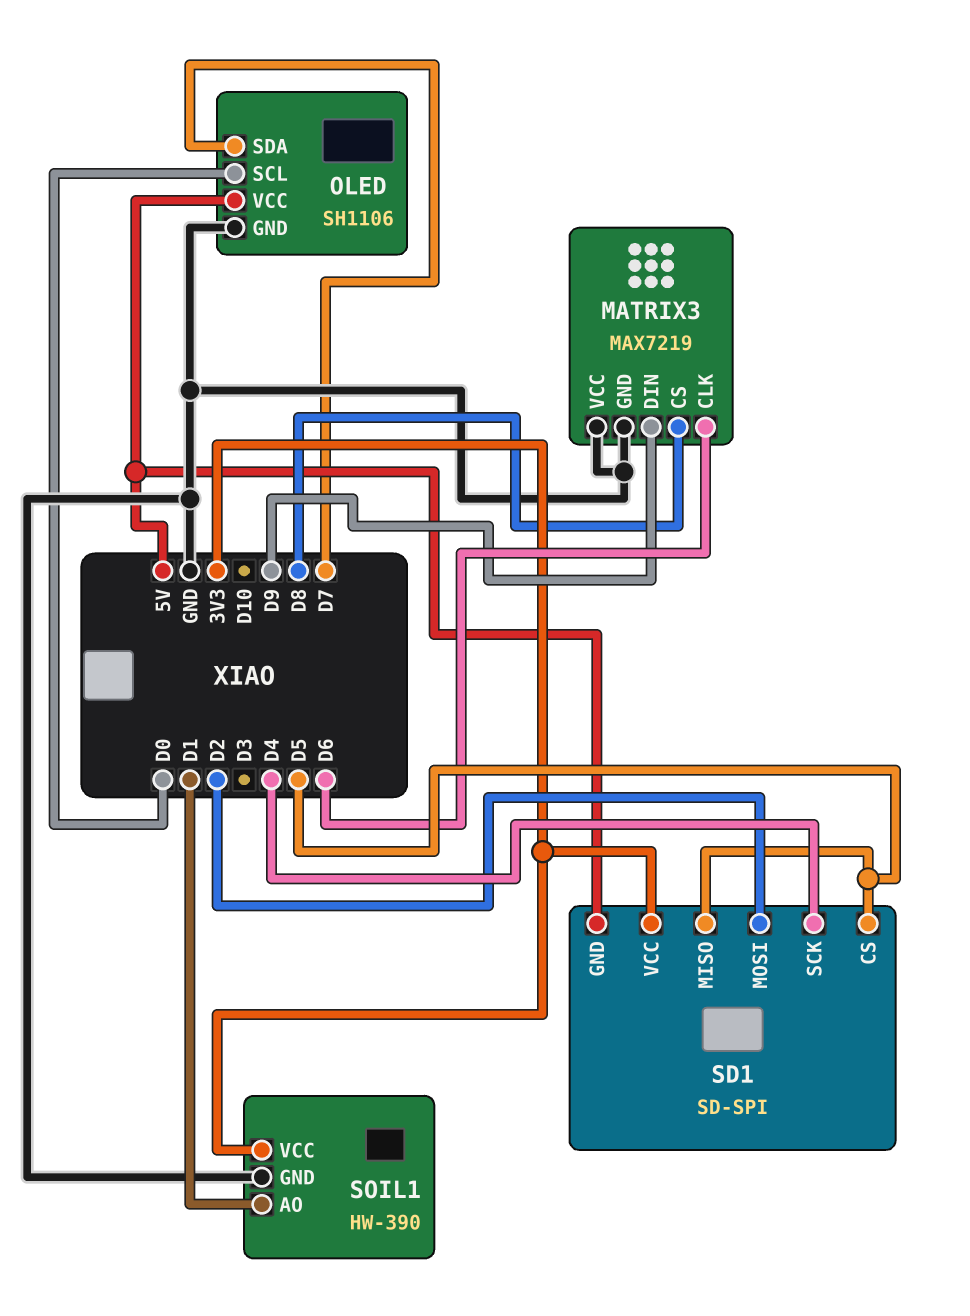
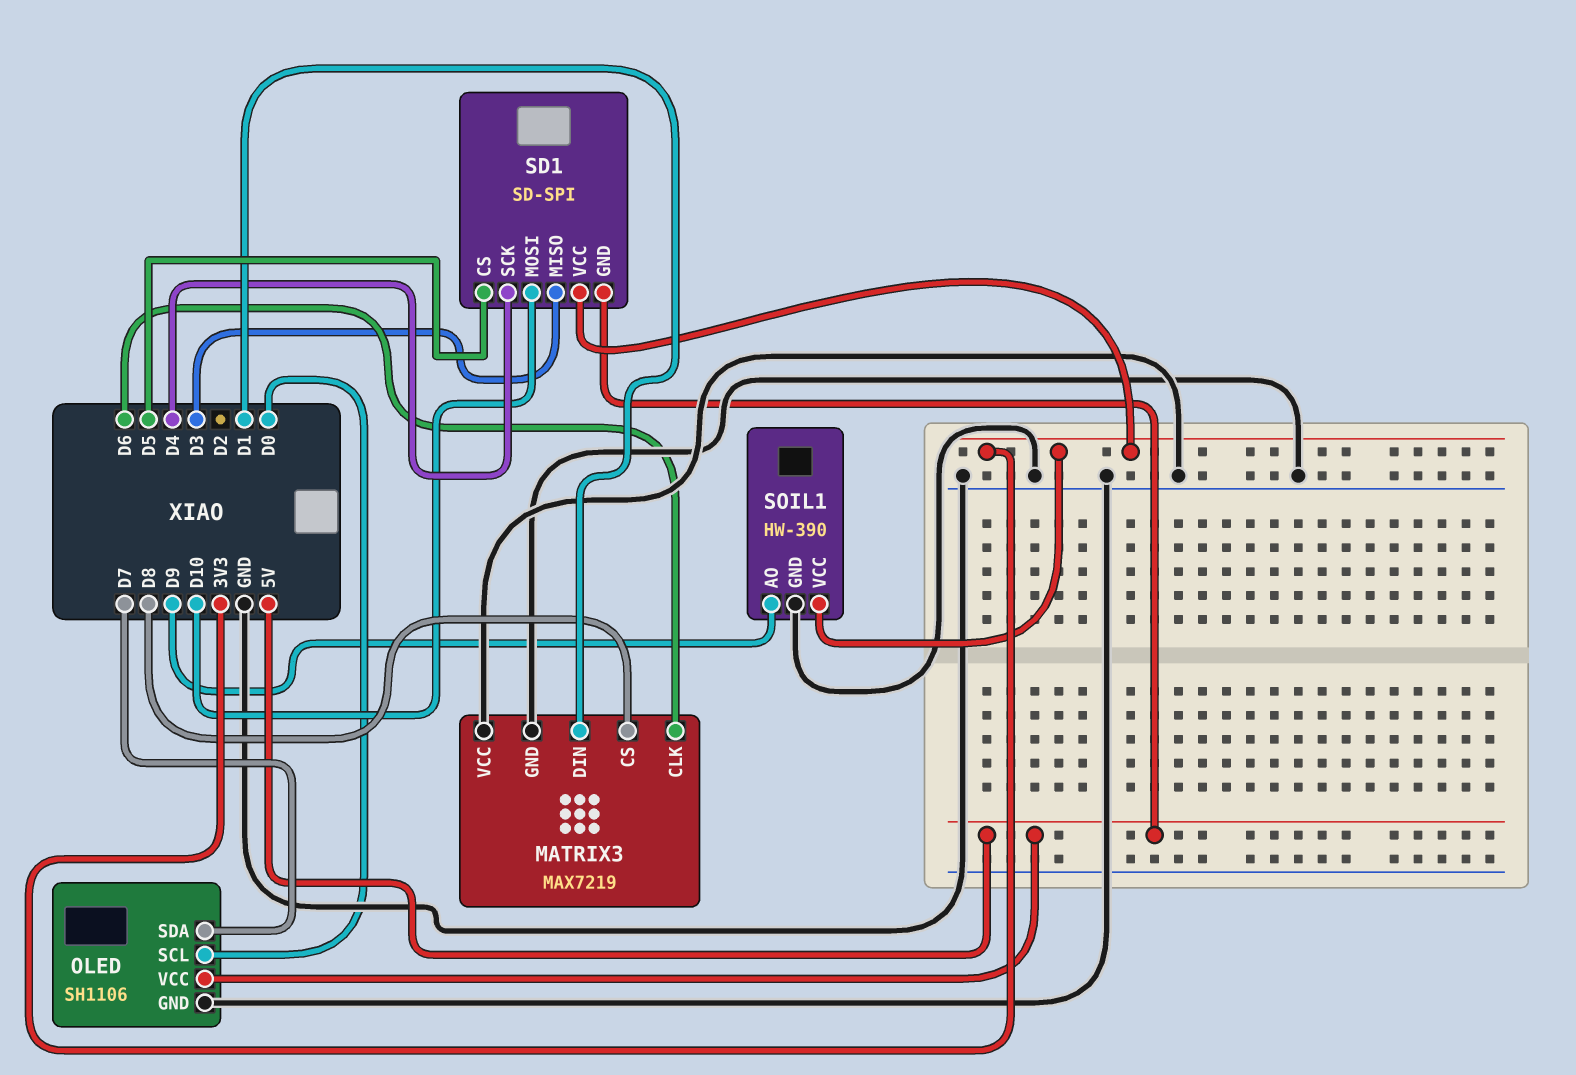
MATRIX3 pin DIN: D9 -> D1
SD1 pin MISO: D5 -> D3
SD1 pin MOSI: D2 -> D10
SOIL1 pin AO: D1 -> D9

